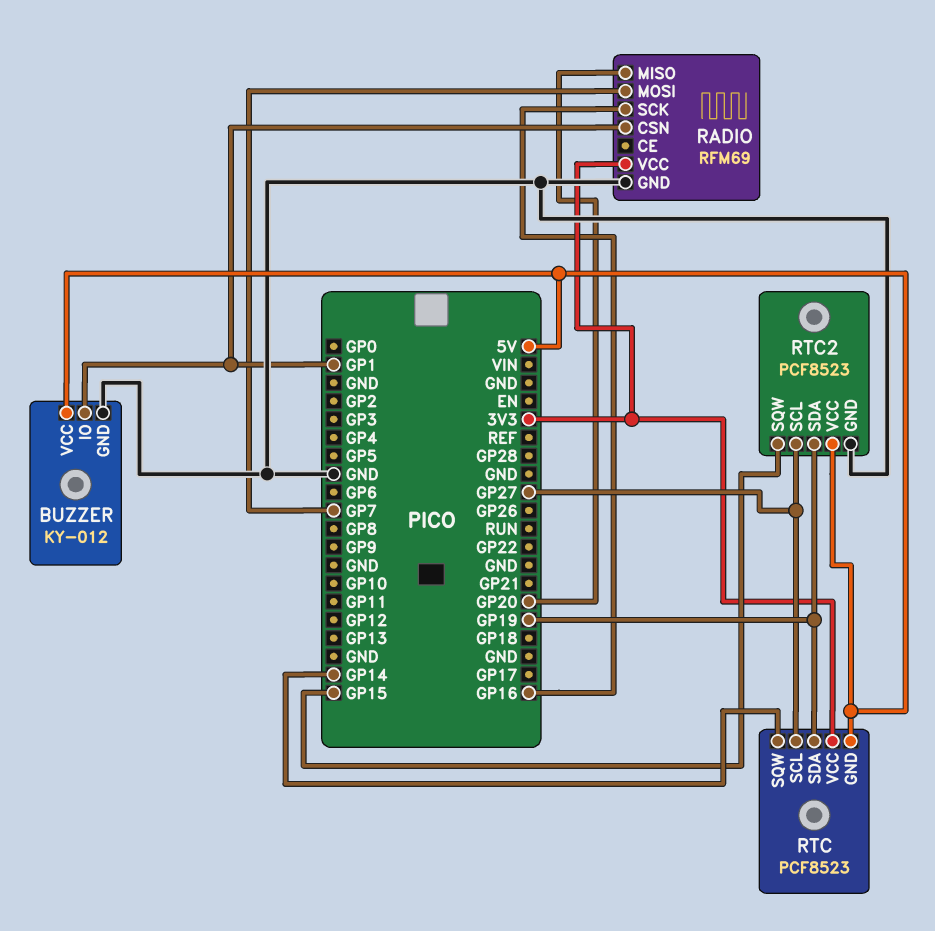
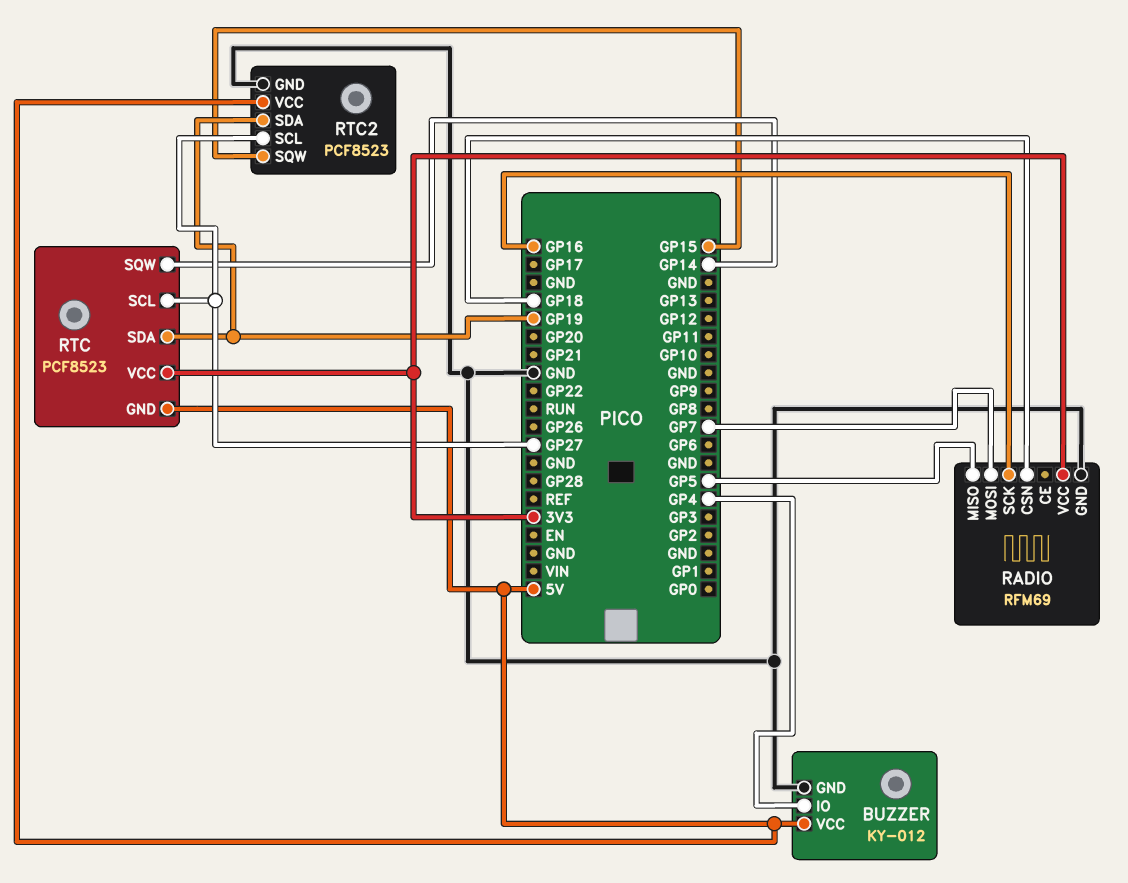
BUZZER pin IO: GP1 -> GP4
RADIO pin CSN: GP1 -> GP18
RADIO pin MISO: GP20 -> GP5

